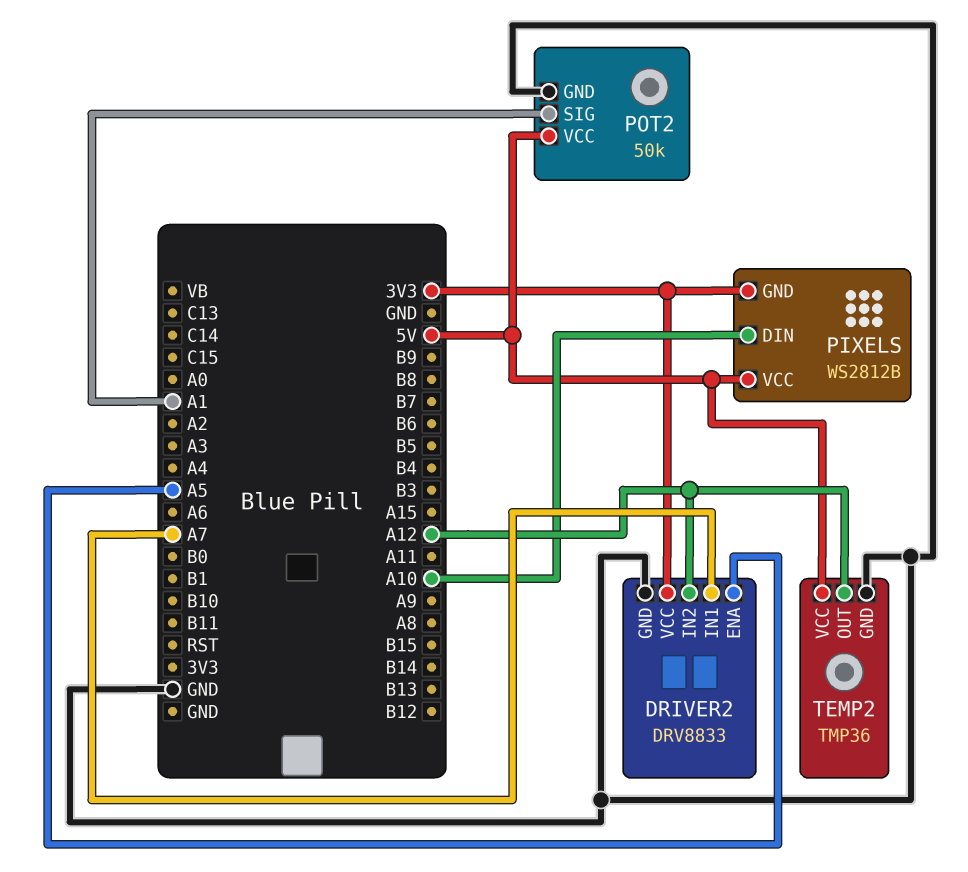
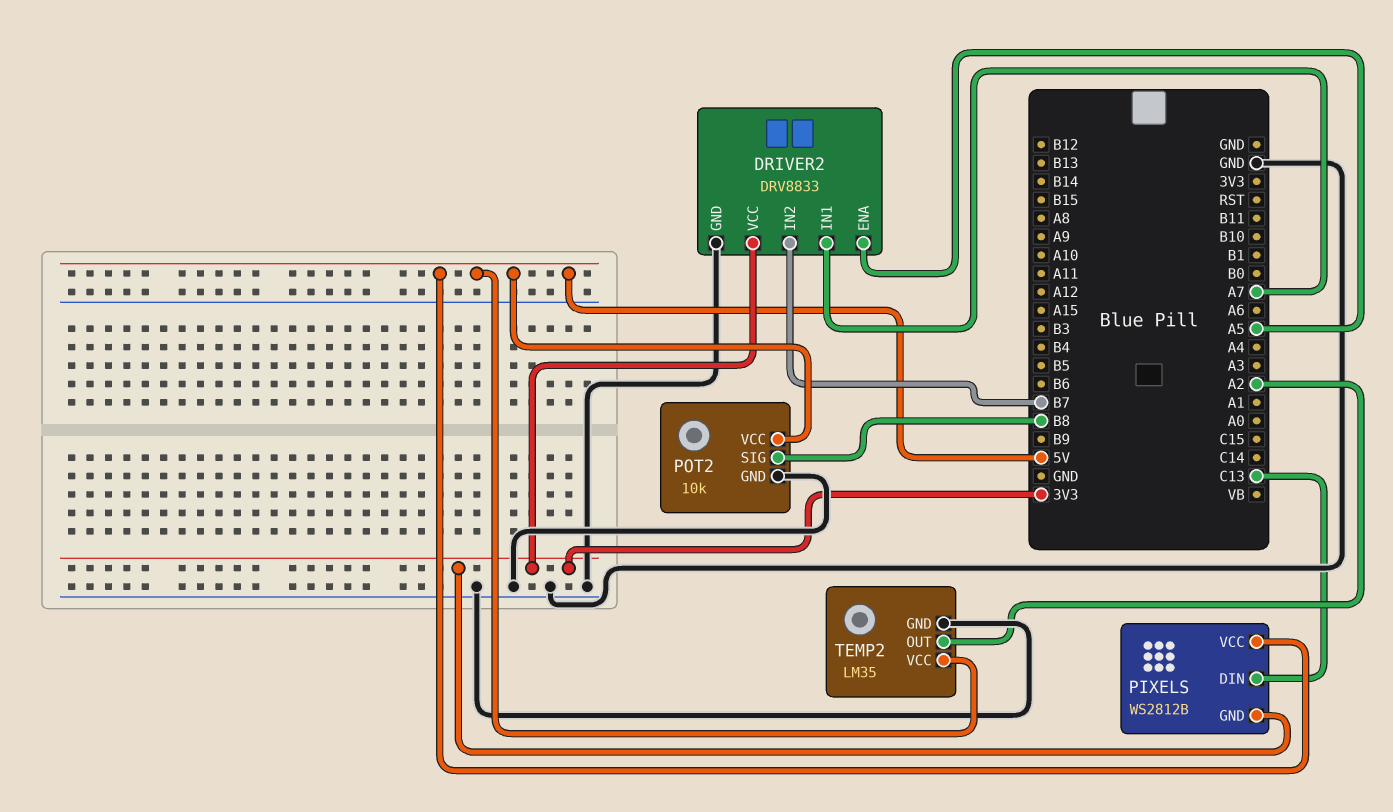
DRIVER2 pin IN2: A12 -> B7
PIXELS pin DIN: A10 -> C13
POT2: 50k -> 10k
POT2 pin SIG: A1 -> B8
TEMP2: TMP36 -> LM35
TEMP2 pin OUT: A12 -> A2

